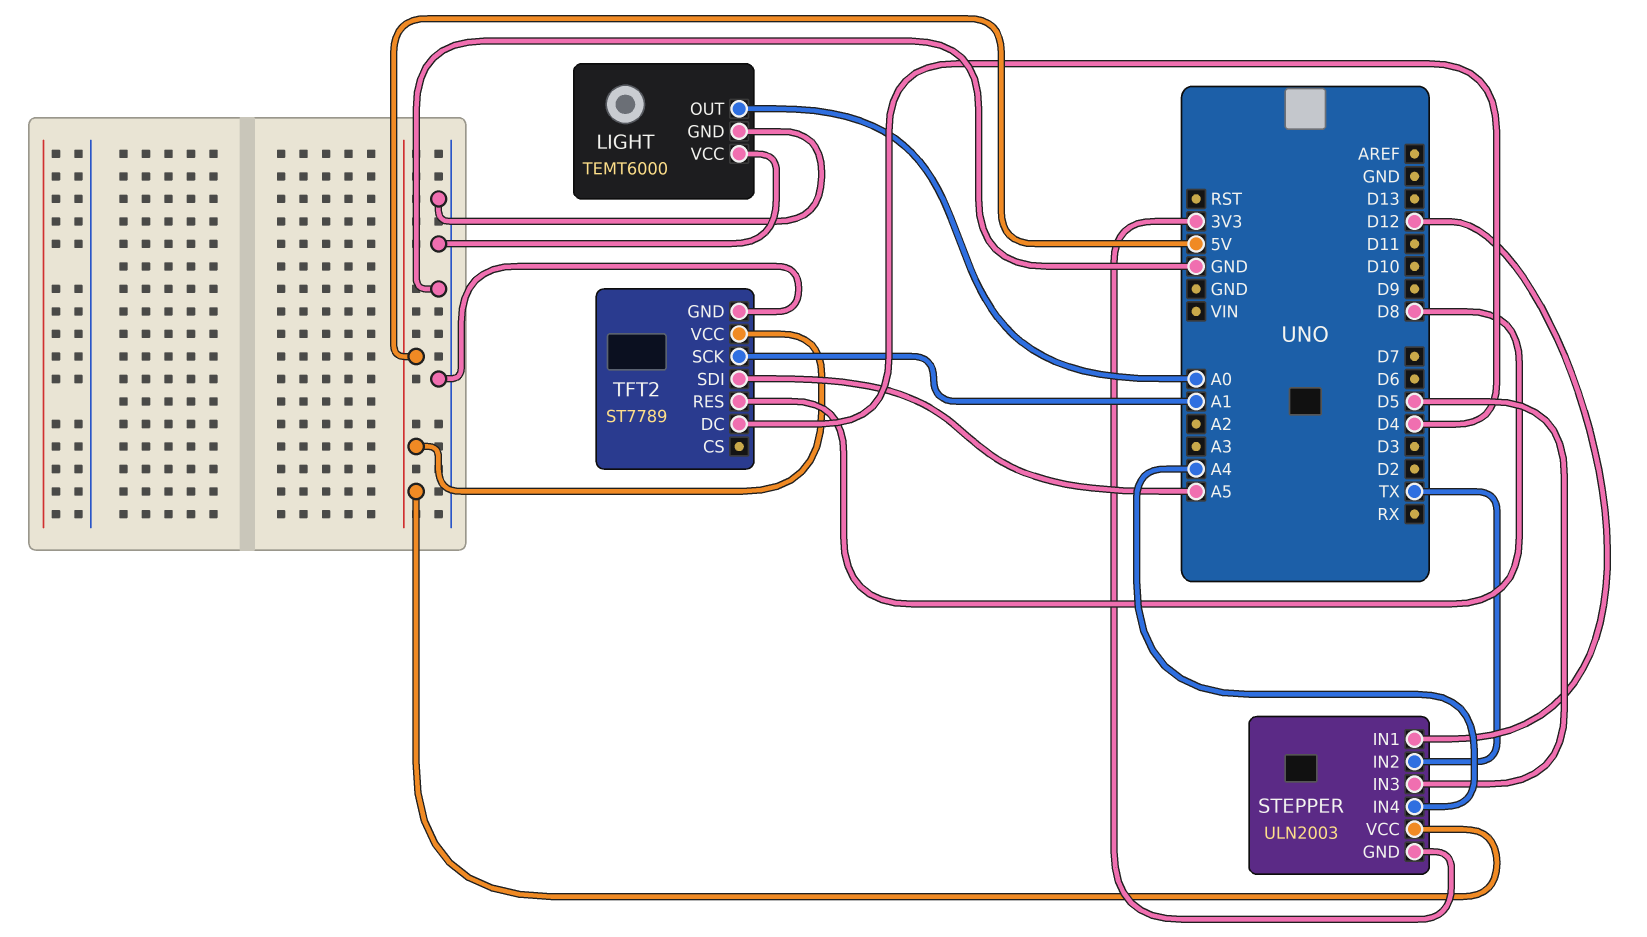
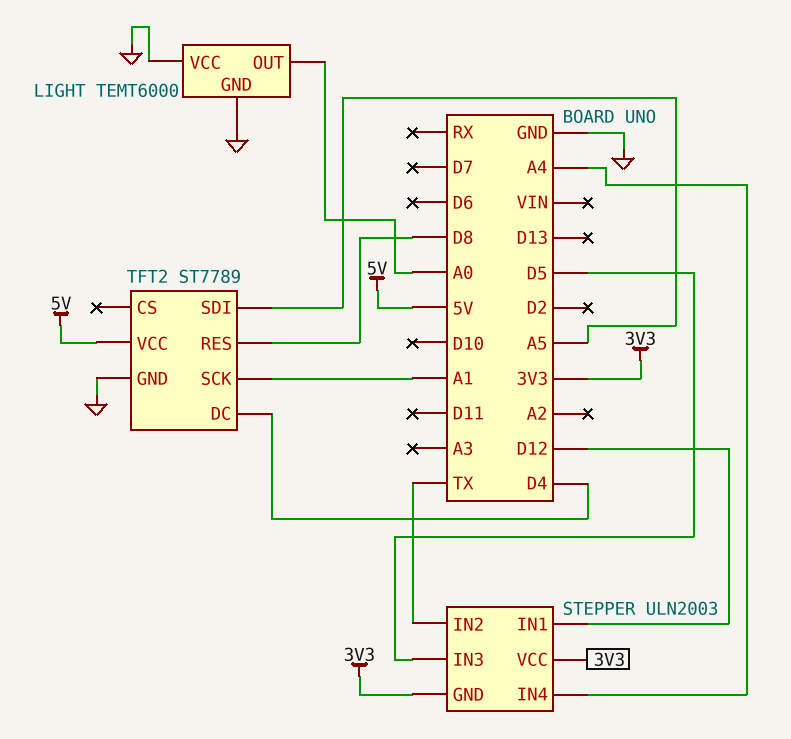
STEPPER pin VCC: 5V -> 3V3

